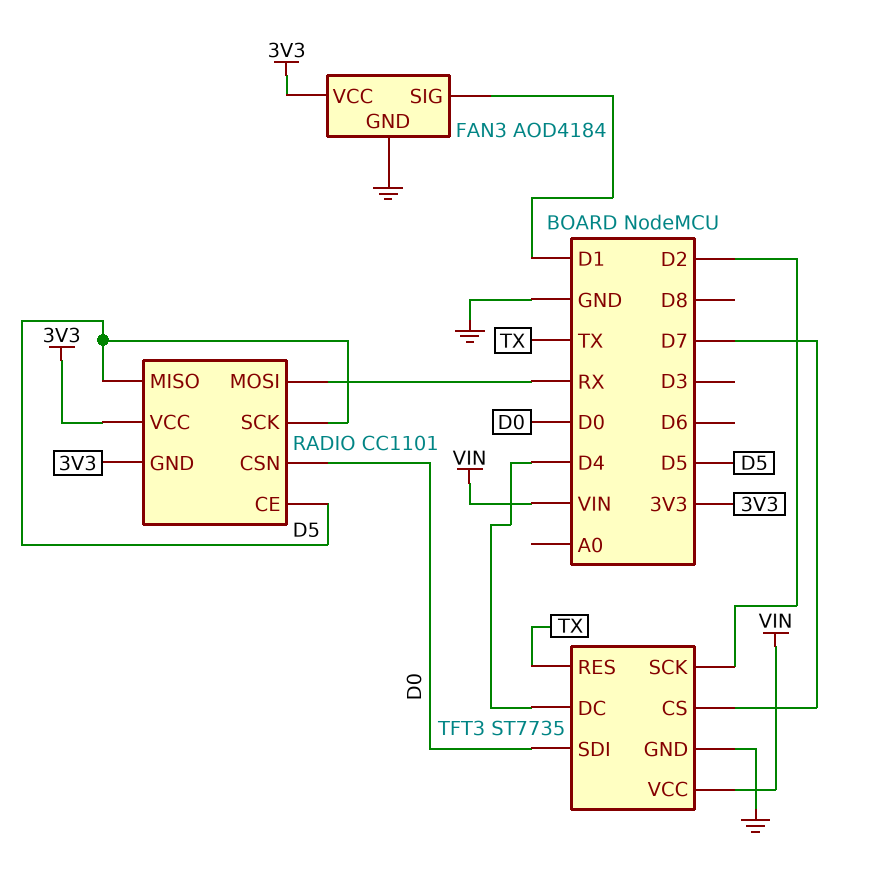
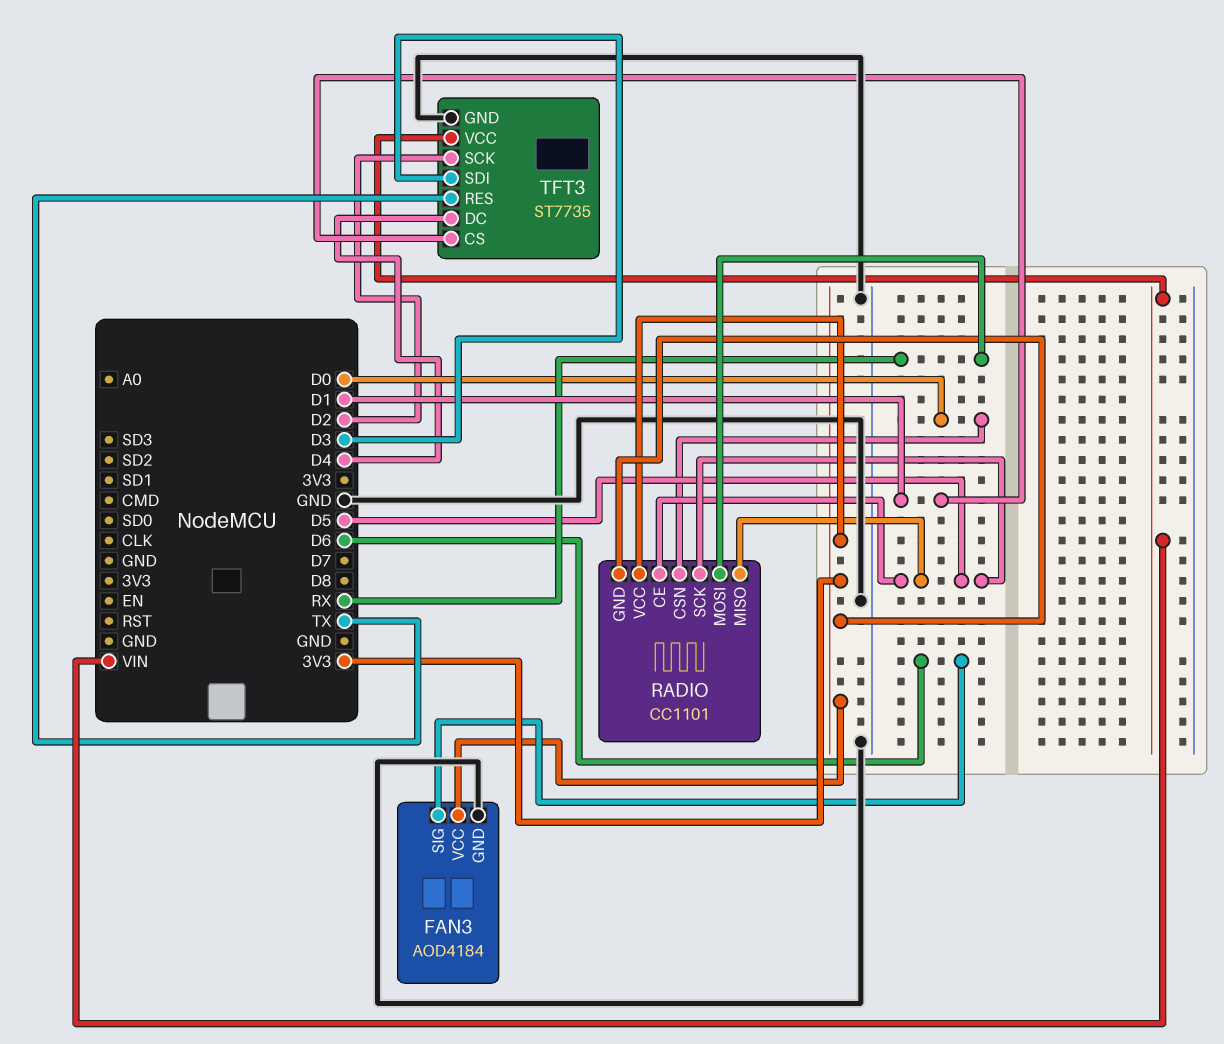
FAN3 pin SIG: D1 -> D6
TFT3 pin CS: D7 -> D1
TFT3 pin SDI: D0 -> D3

